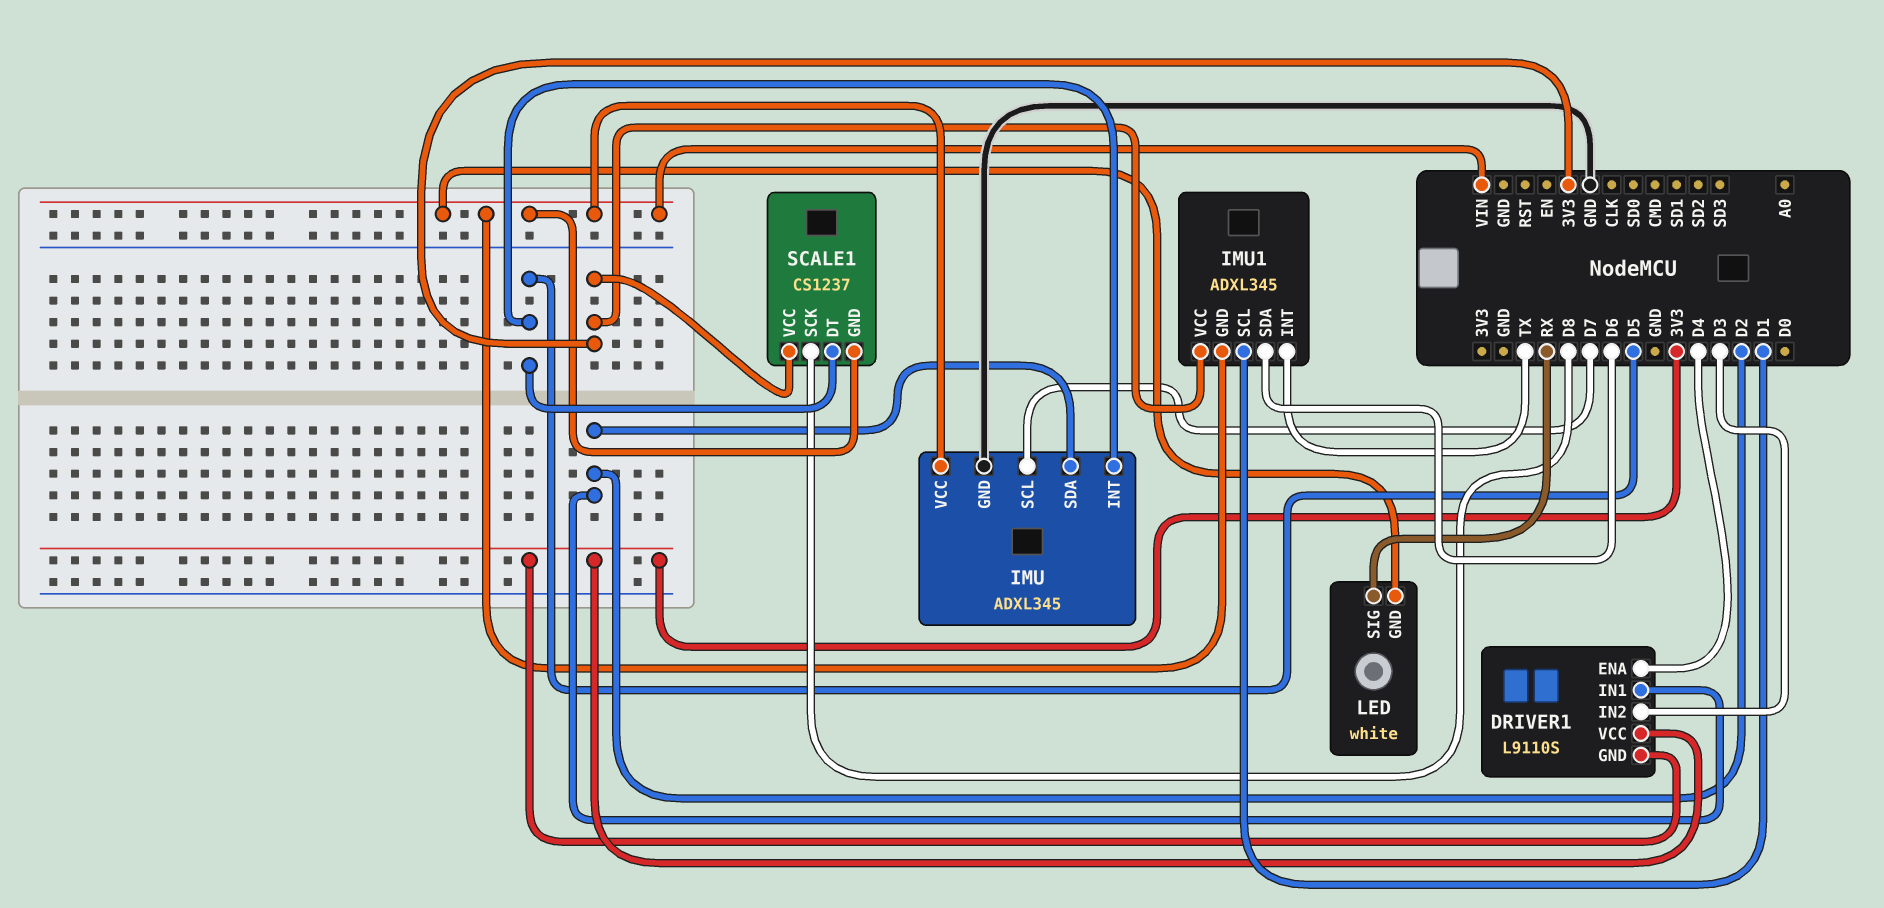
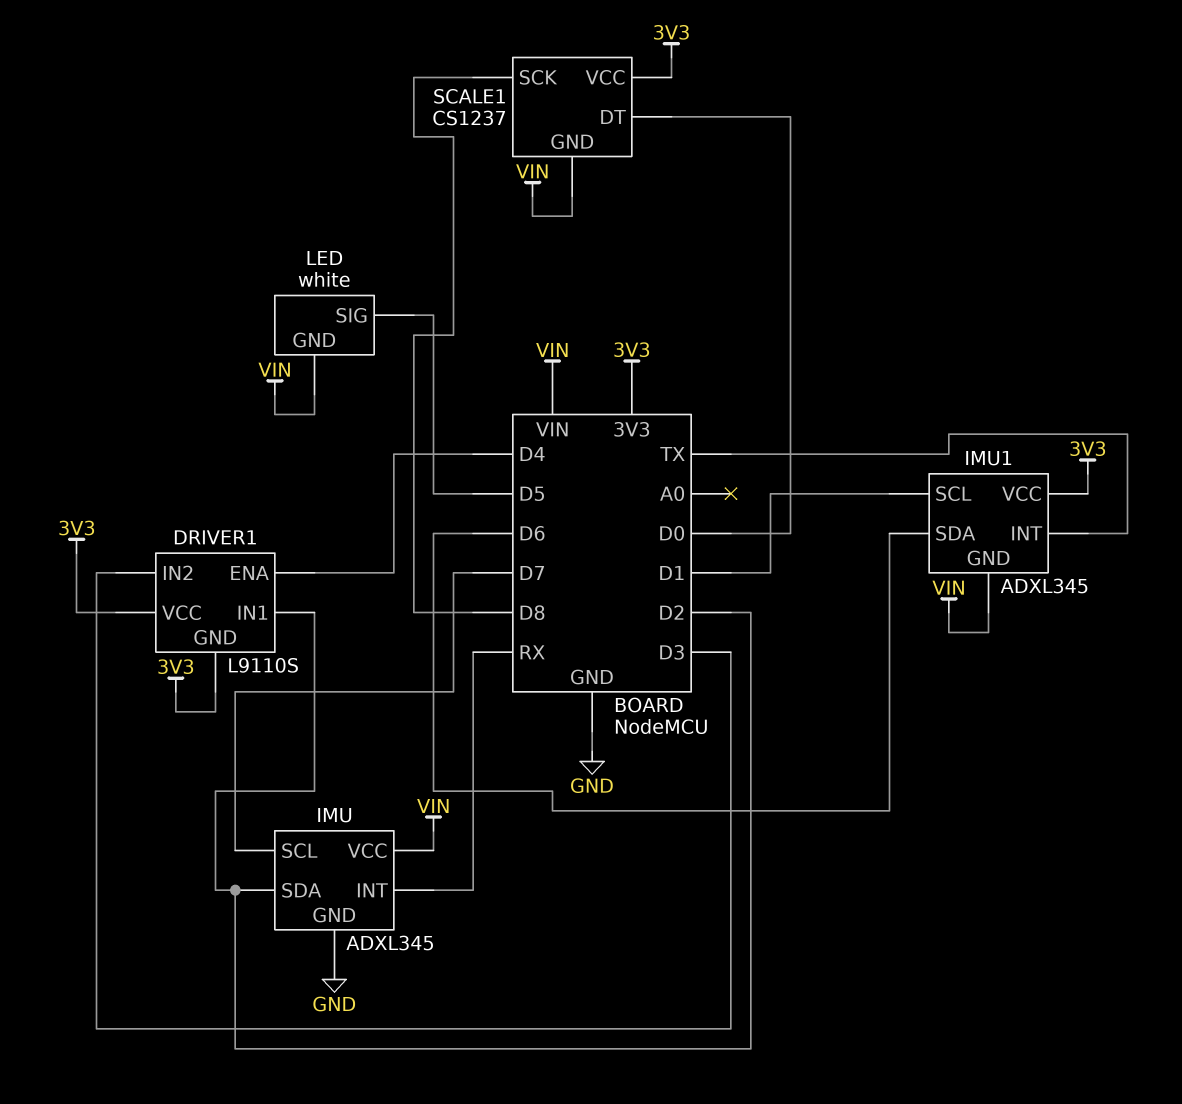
IMU pin INT: D5 -> RX
LED pin SIG: RX -> D5
SCALE1 pin DT: D5 -> D0

